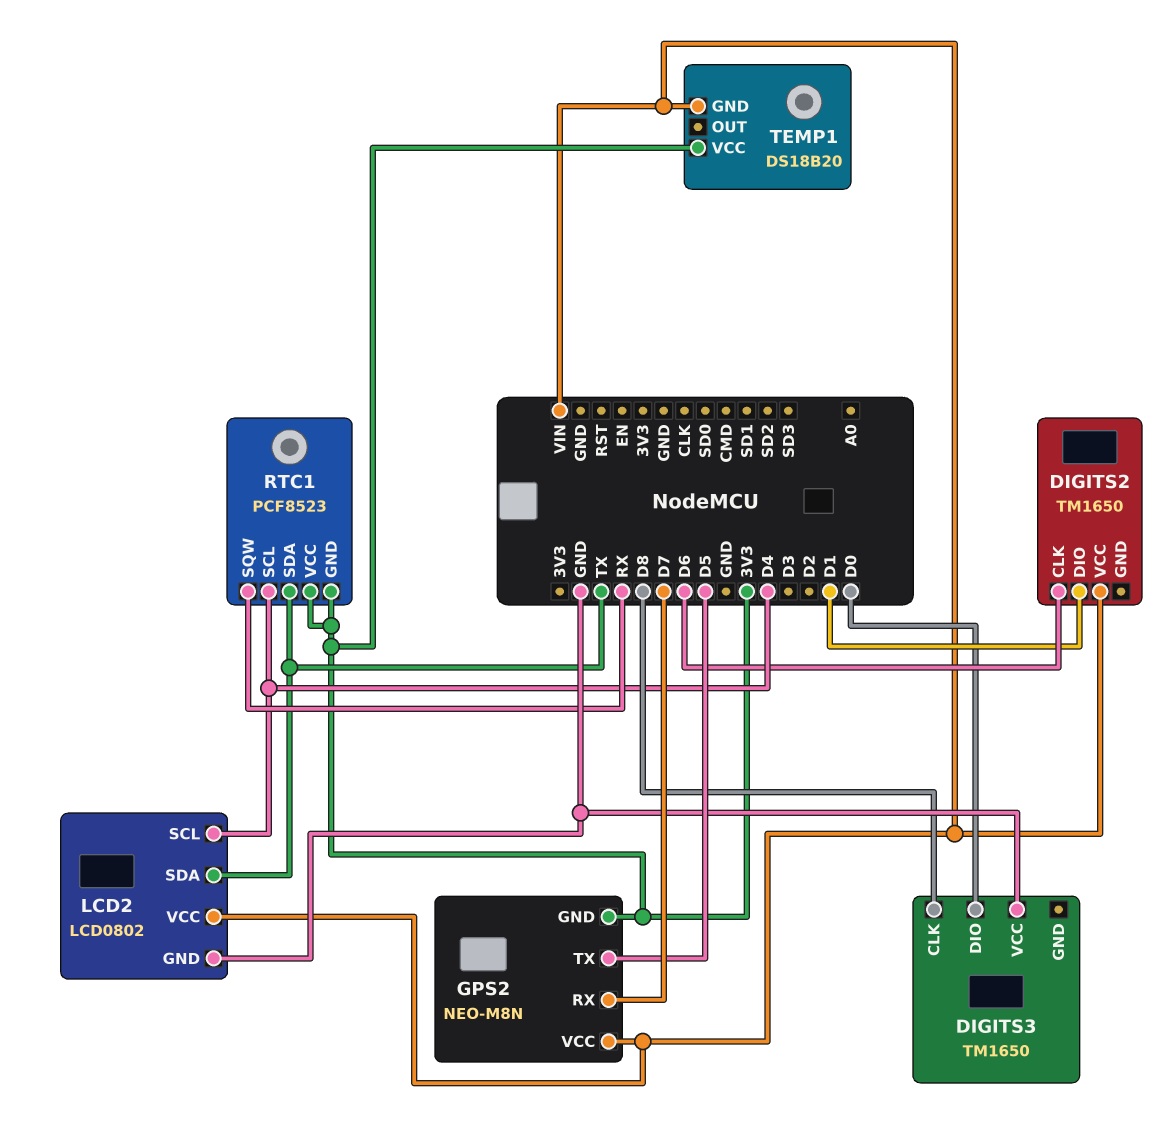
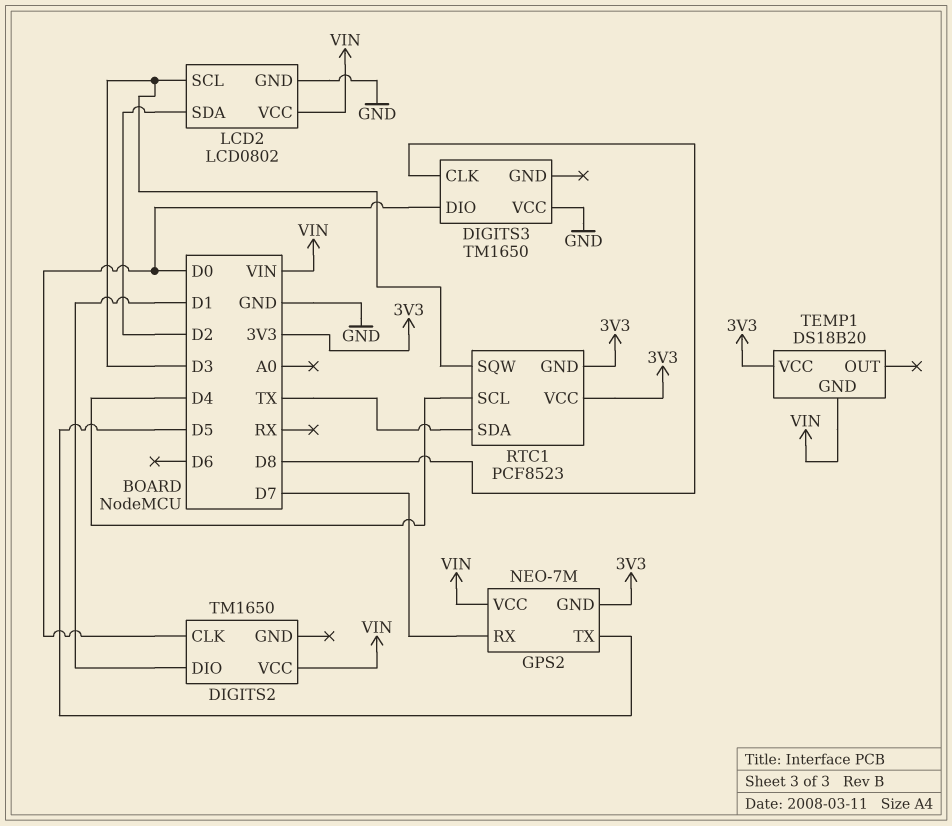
DIGITS2 pin CLK: D6 -> D0
GPS2: NEO-M8N -> NEO-7M
LCD2 pin SCL: D4 -> D3
LCD2 pin SDA: TX -> D2
RTC1 pin SQW: RX -> D3

